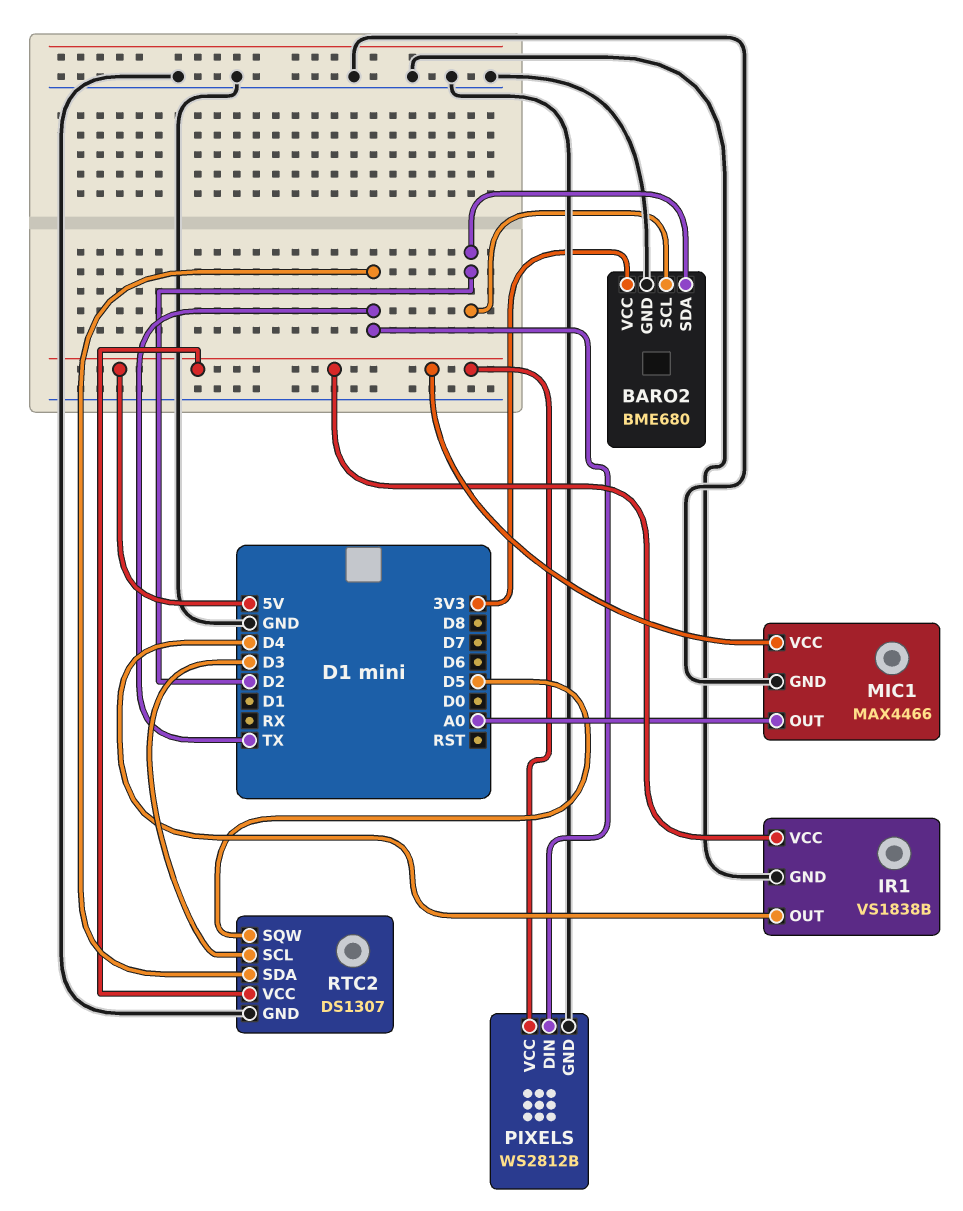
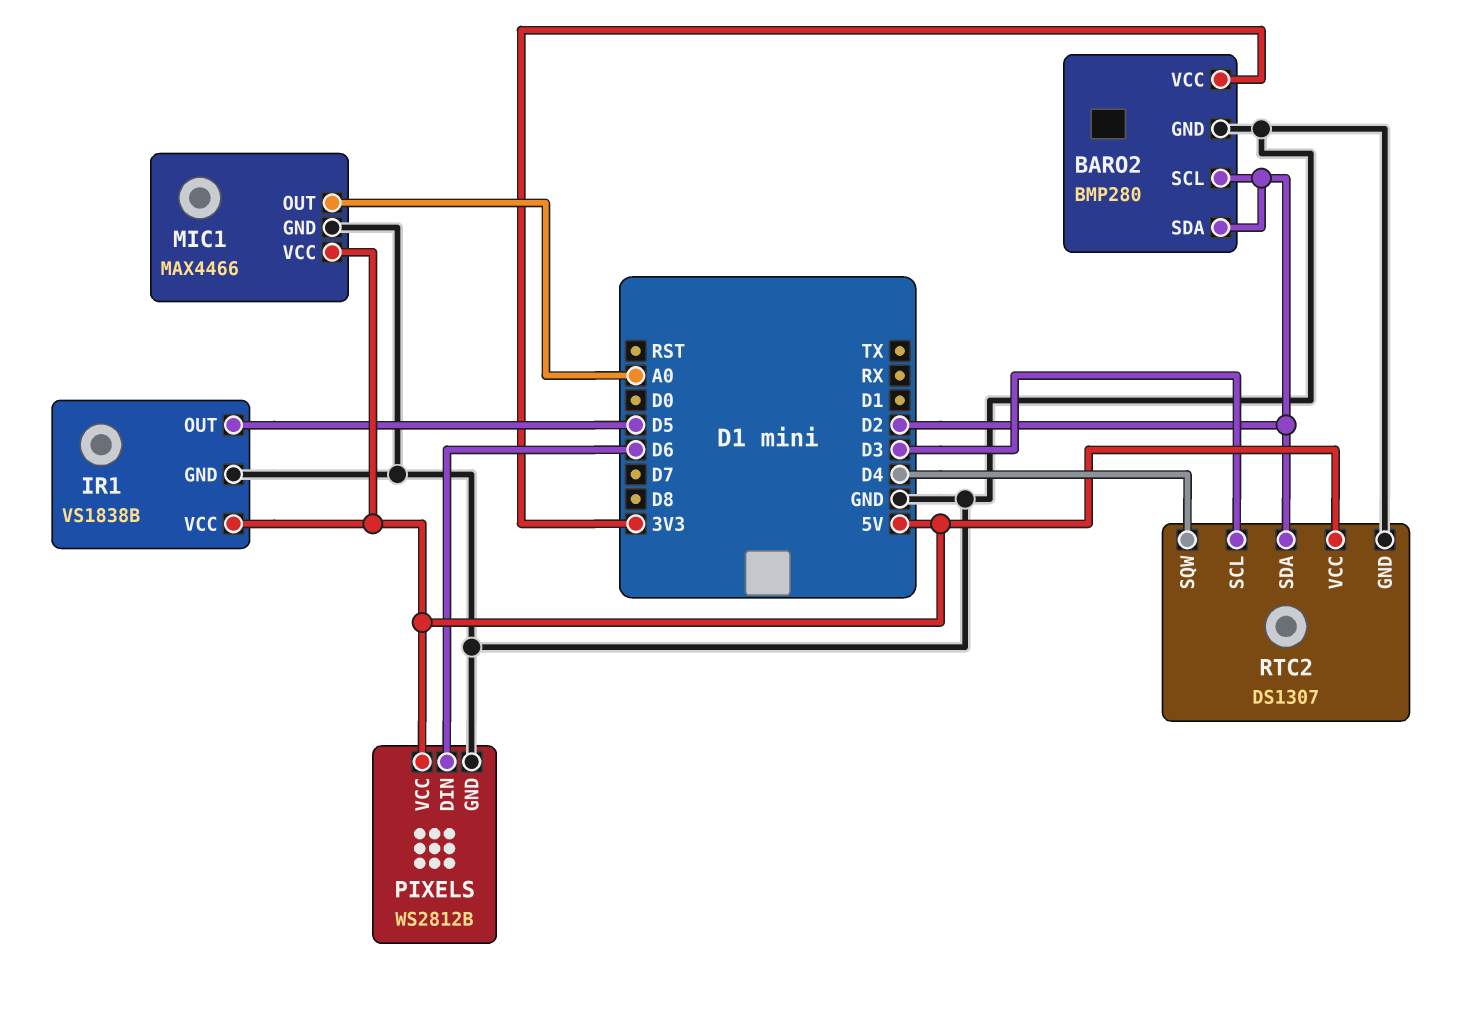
BARO2: BME680 -> BMP280
IR1 pin OUT: D4 -> D5
PIXELS pin DIN: TX -> D6
RTC2 pin SDA: TX -> D2
RTC2 pin SQW: D5 -> D4

